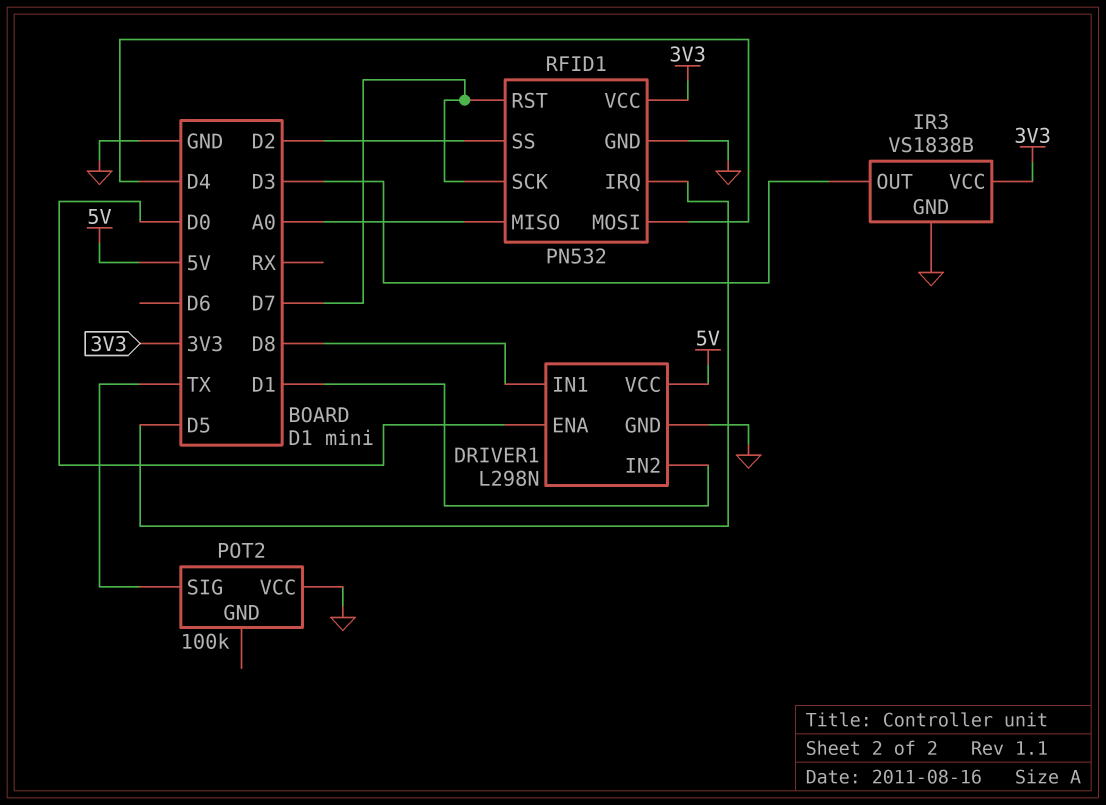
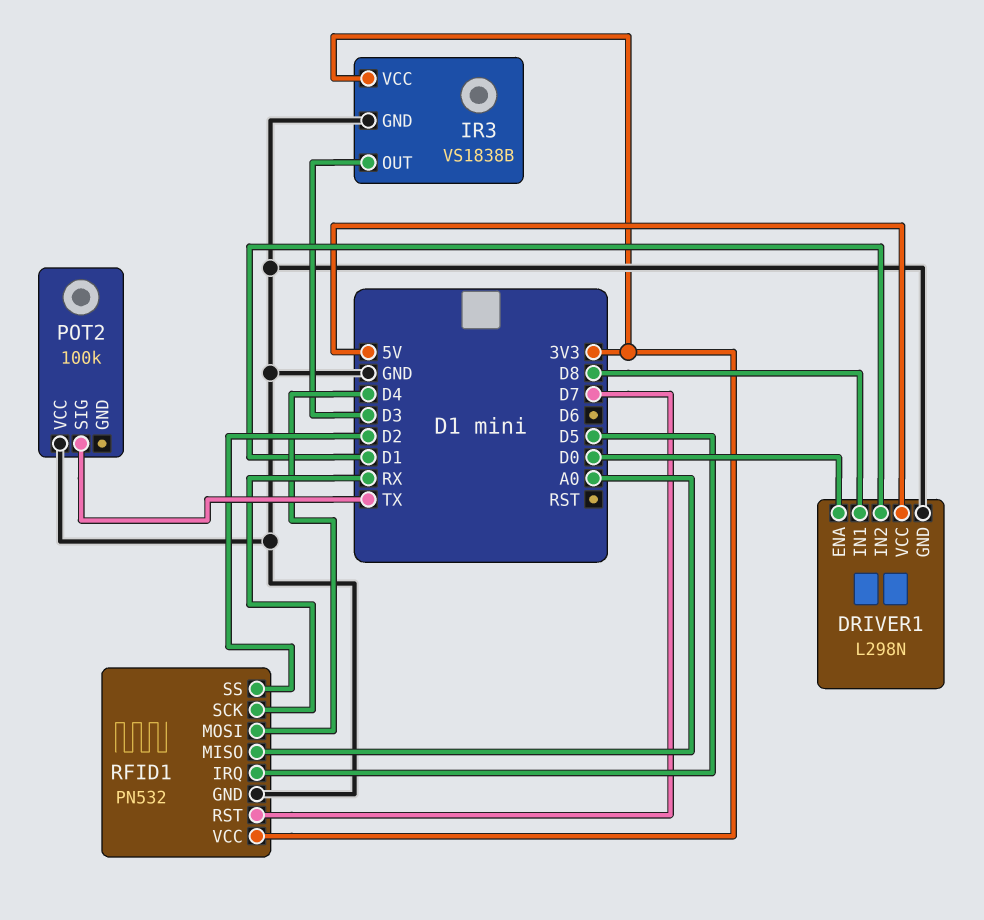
RFID1 pin SCK: D7 -> RX

